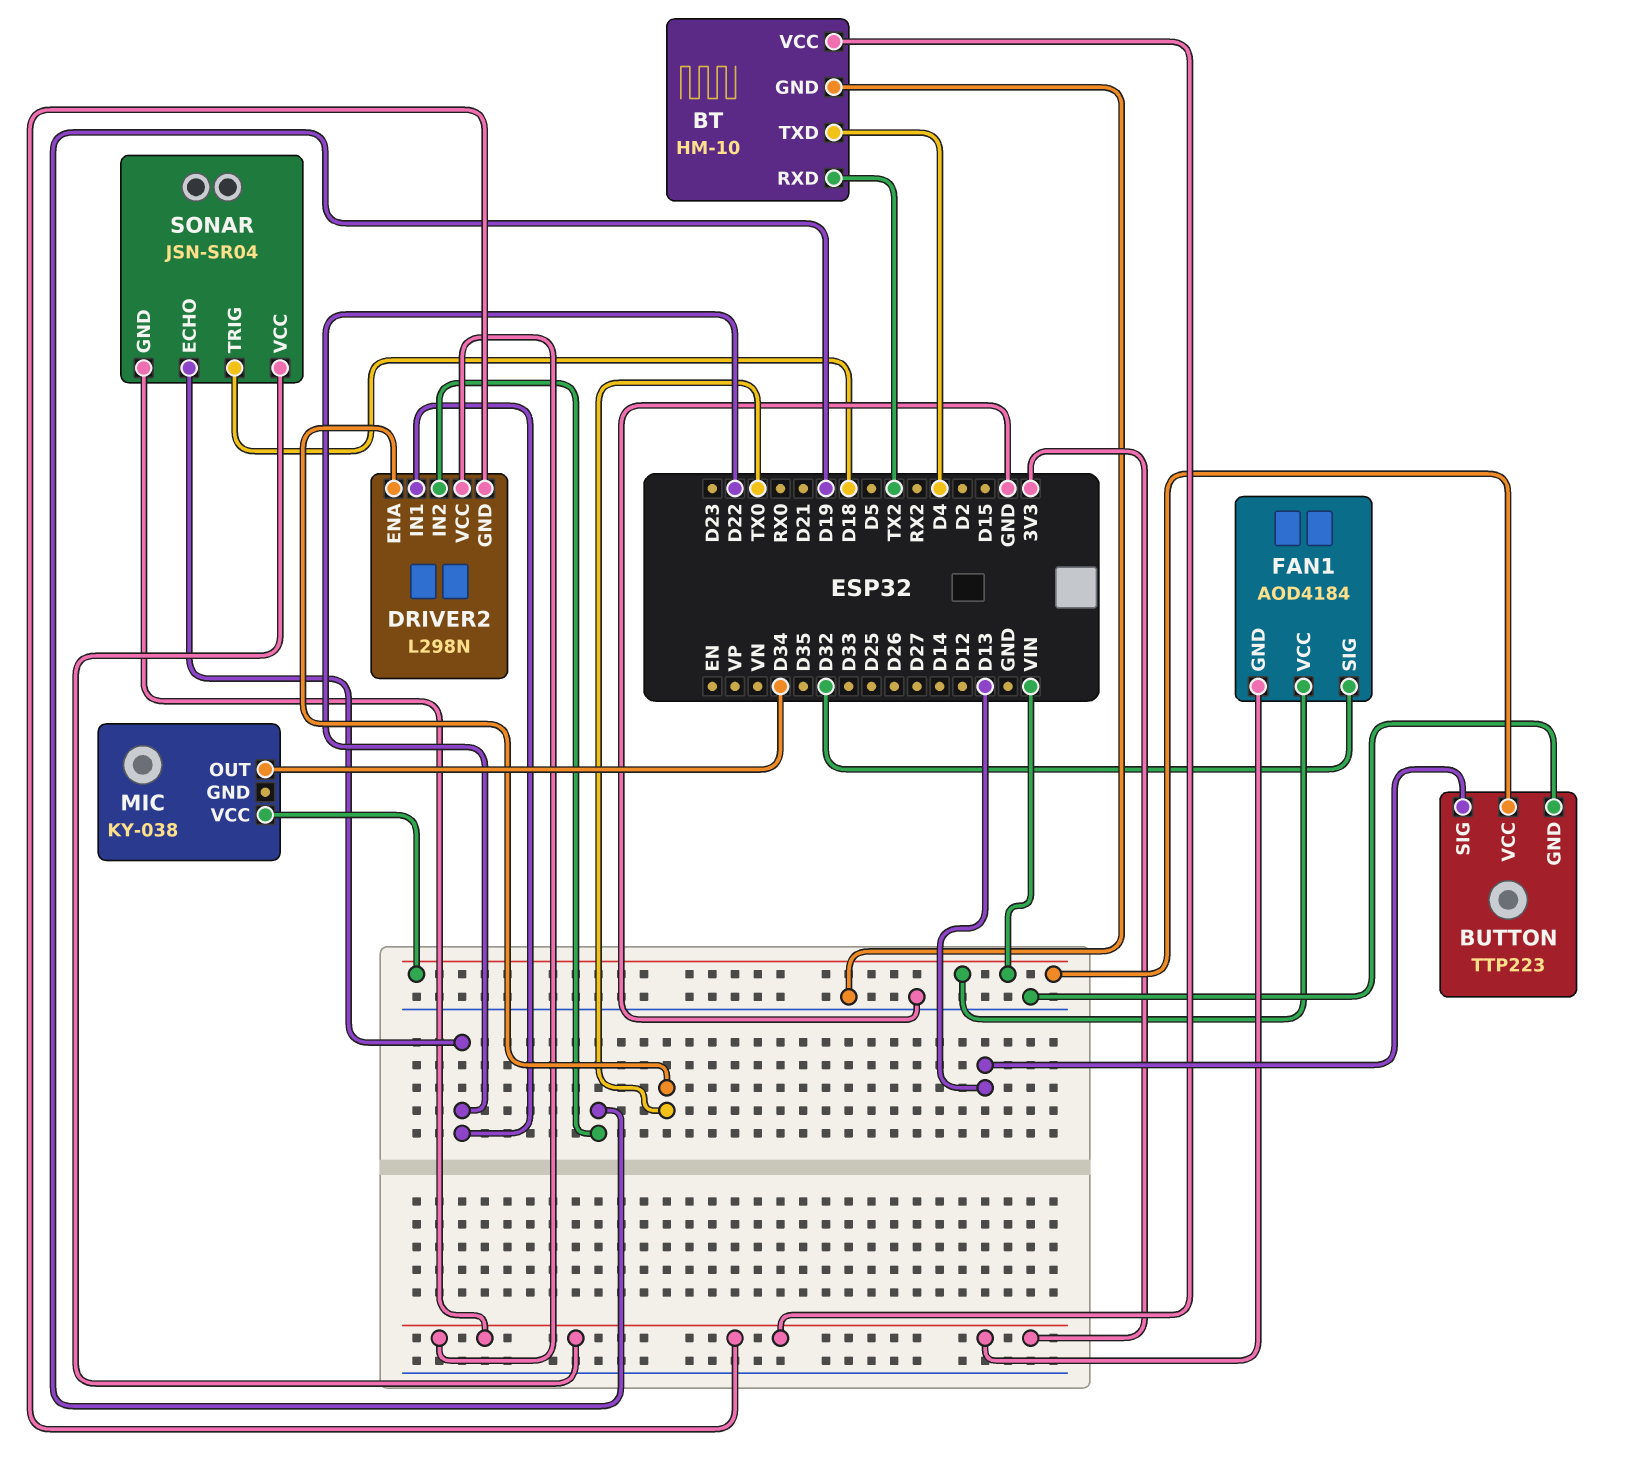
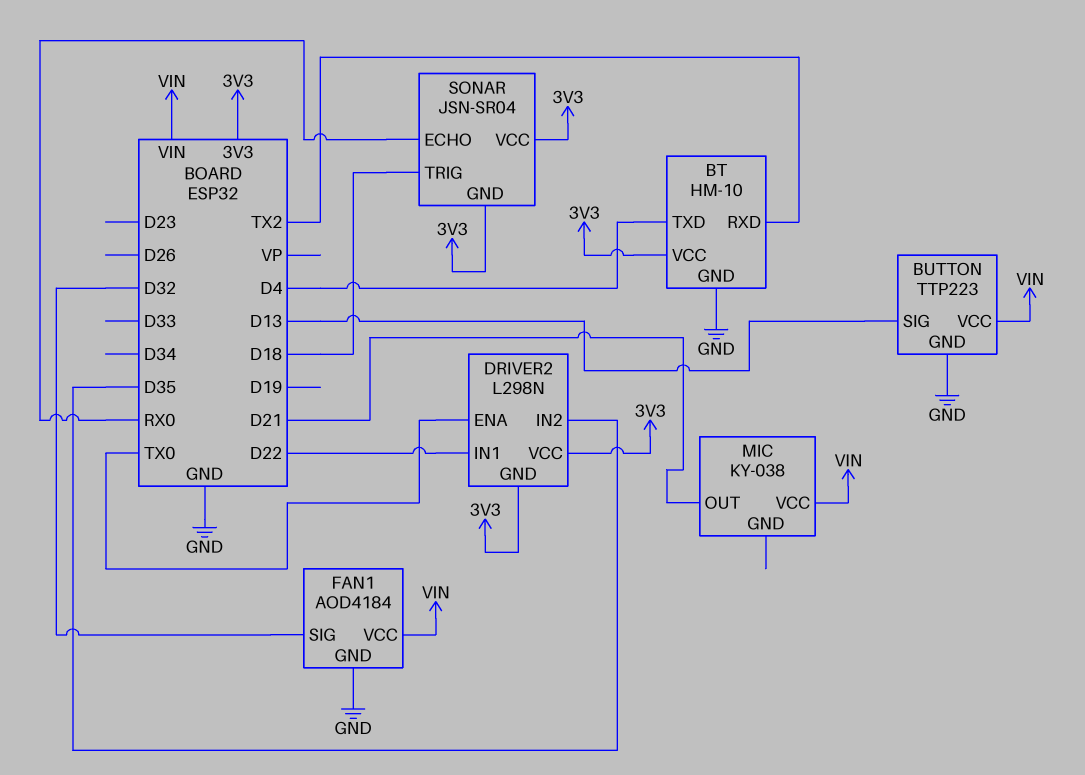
DRIVER2 pin IN2: D19 -> D35
FAN1 pin GND: 3V3 -> GND
MIC pin OUT: D34 -> D21
SONAR pin ECHO: D22 -> RX0

